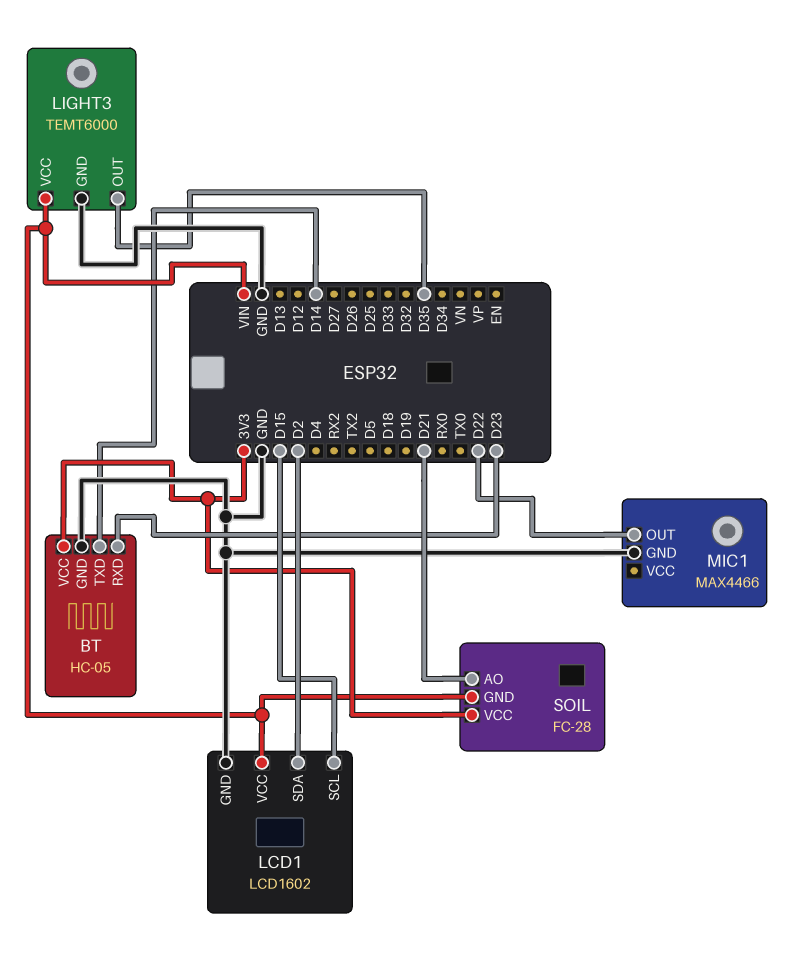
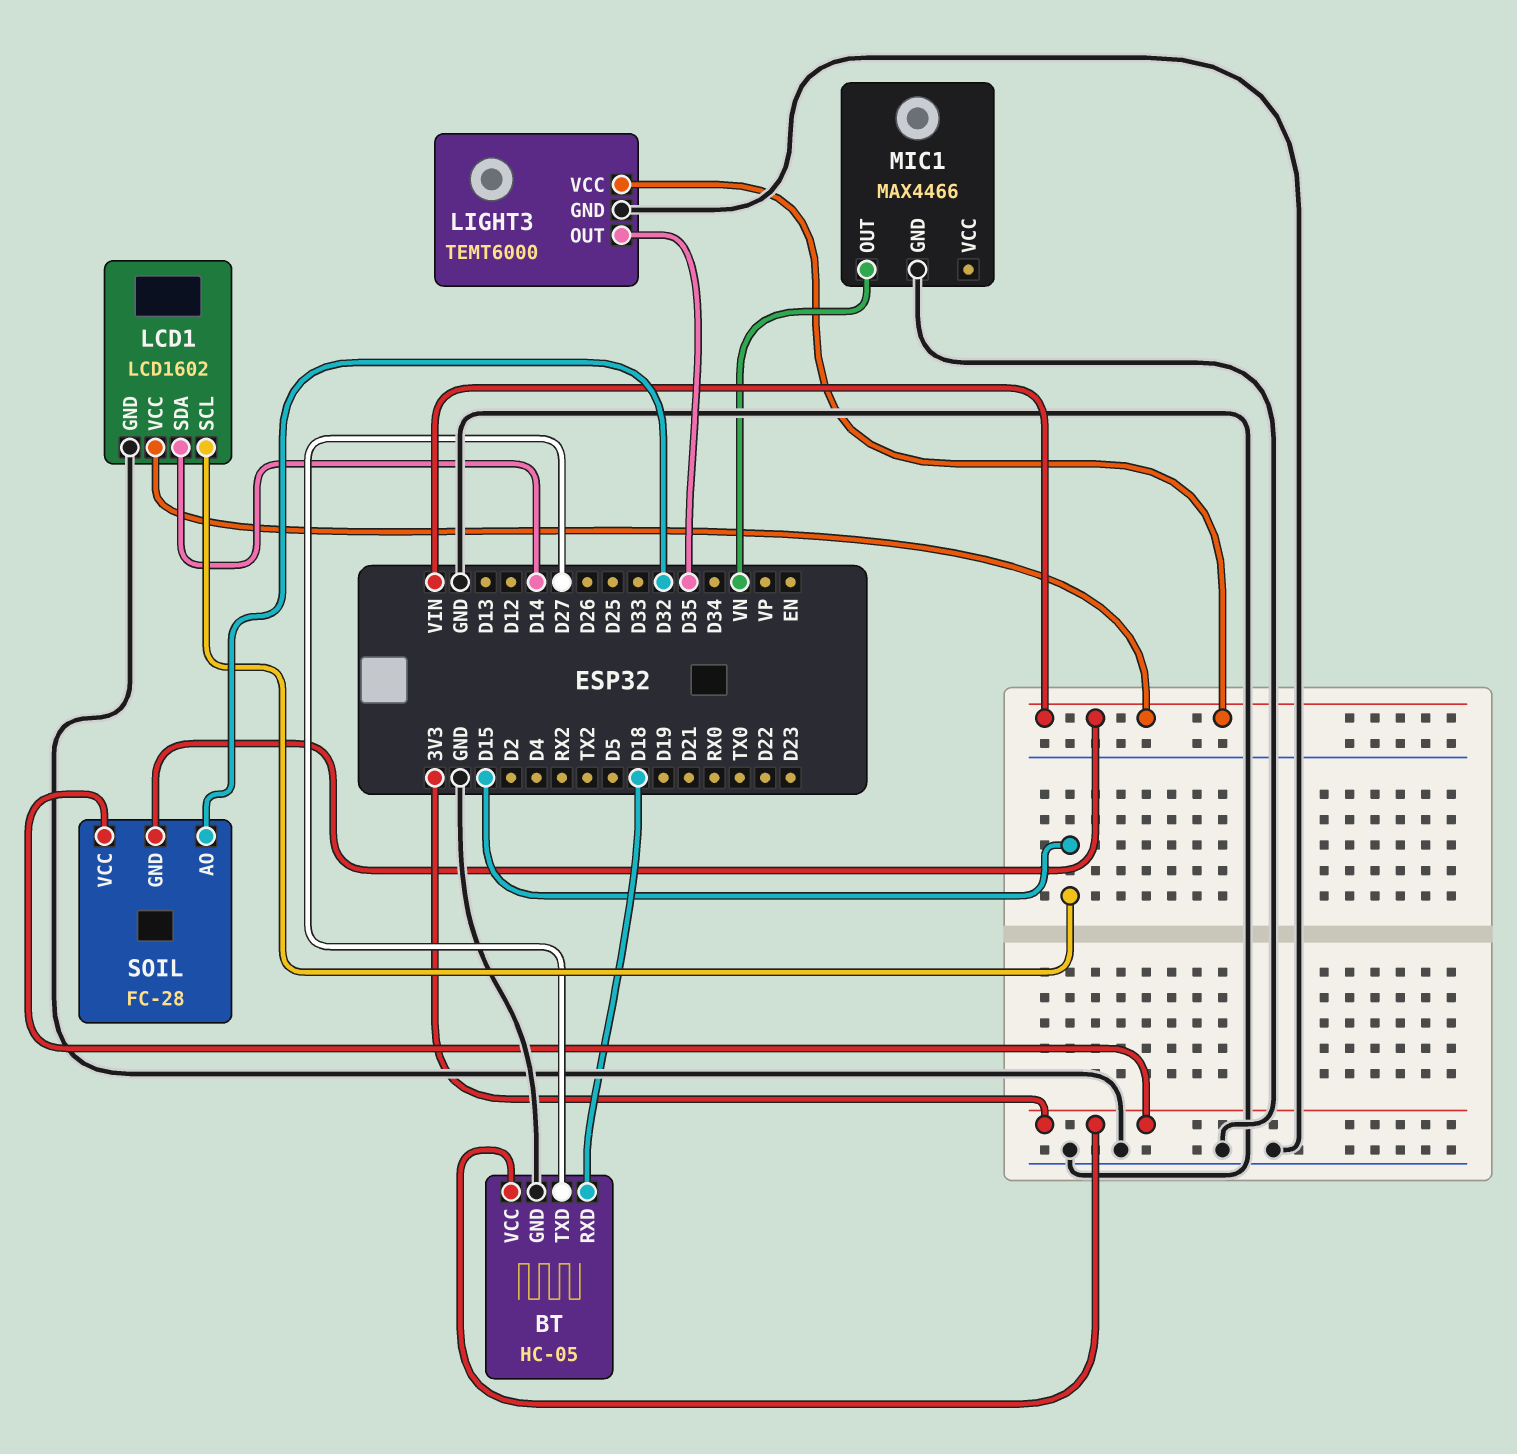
BT pin RXD: D23 -> D18
BT pin TXD: D14 -> D27
LCD1 pin SDA: D2 -> D14
MIC1 pin OUT: D22 -> VN
SOIL pin AO: D21 -> D32

